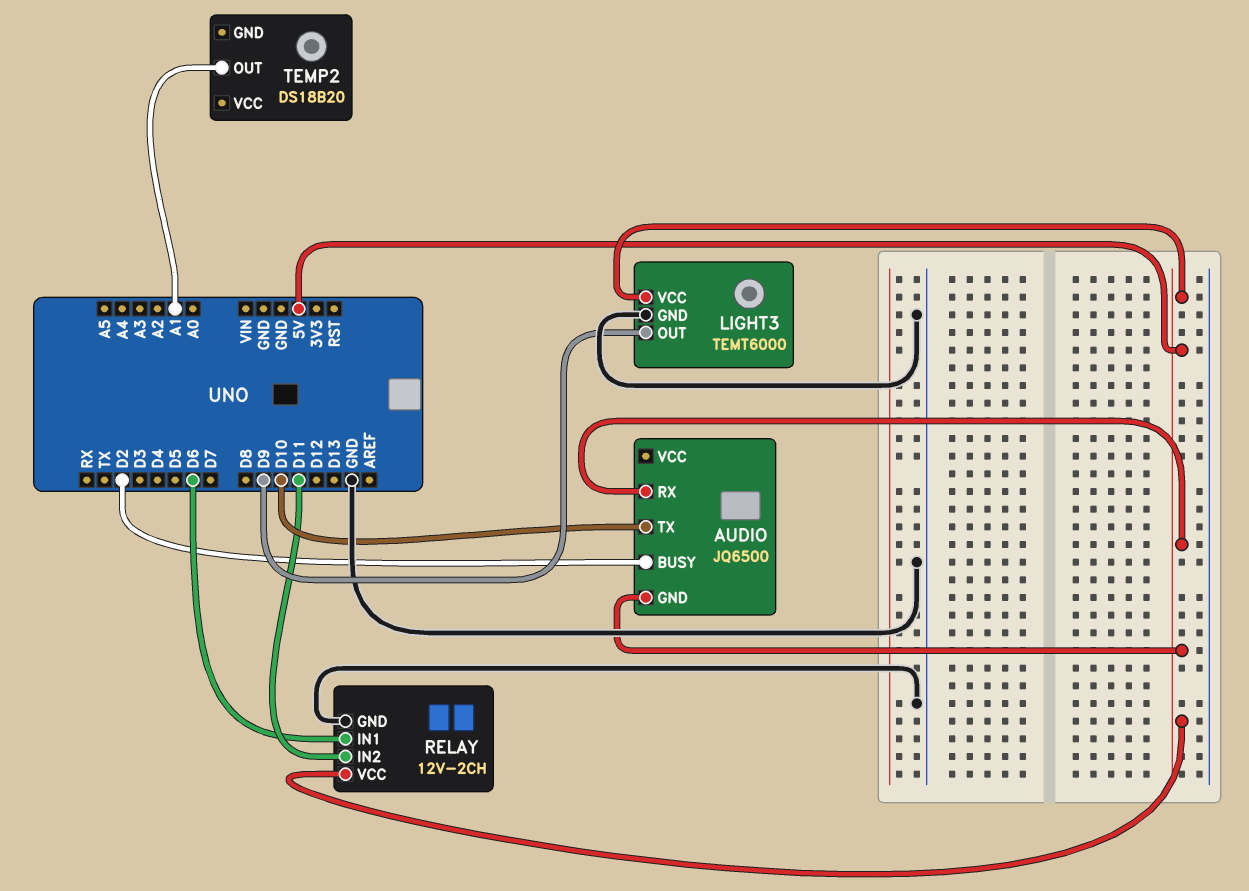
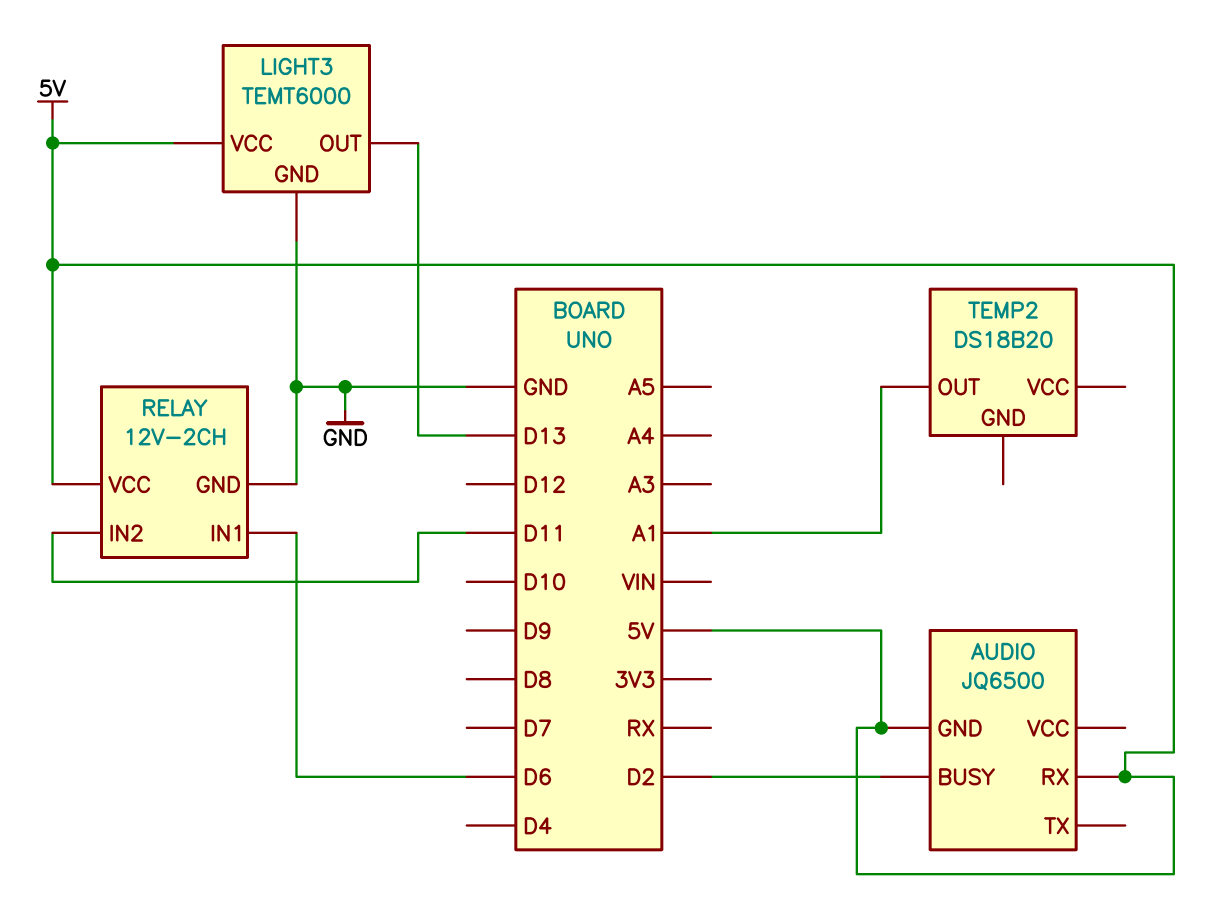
AUDIO pin TX: D10 -> none
LIGHT3 pin OUT: D9 -> D13

